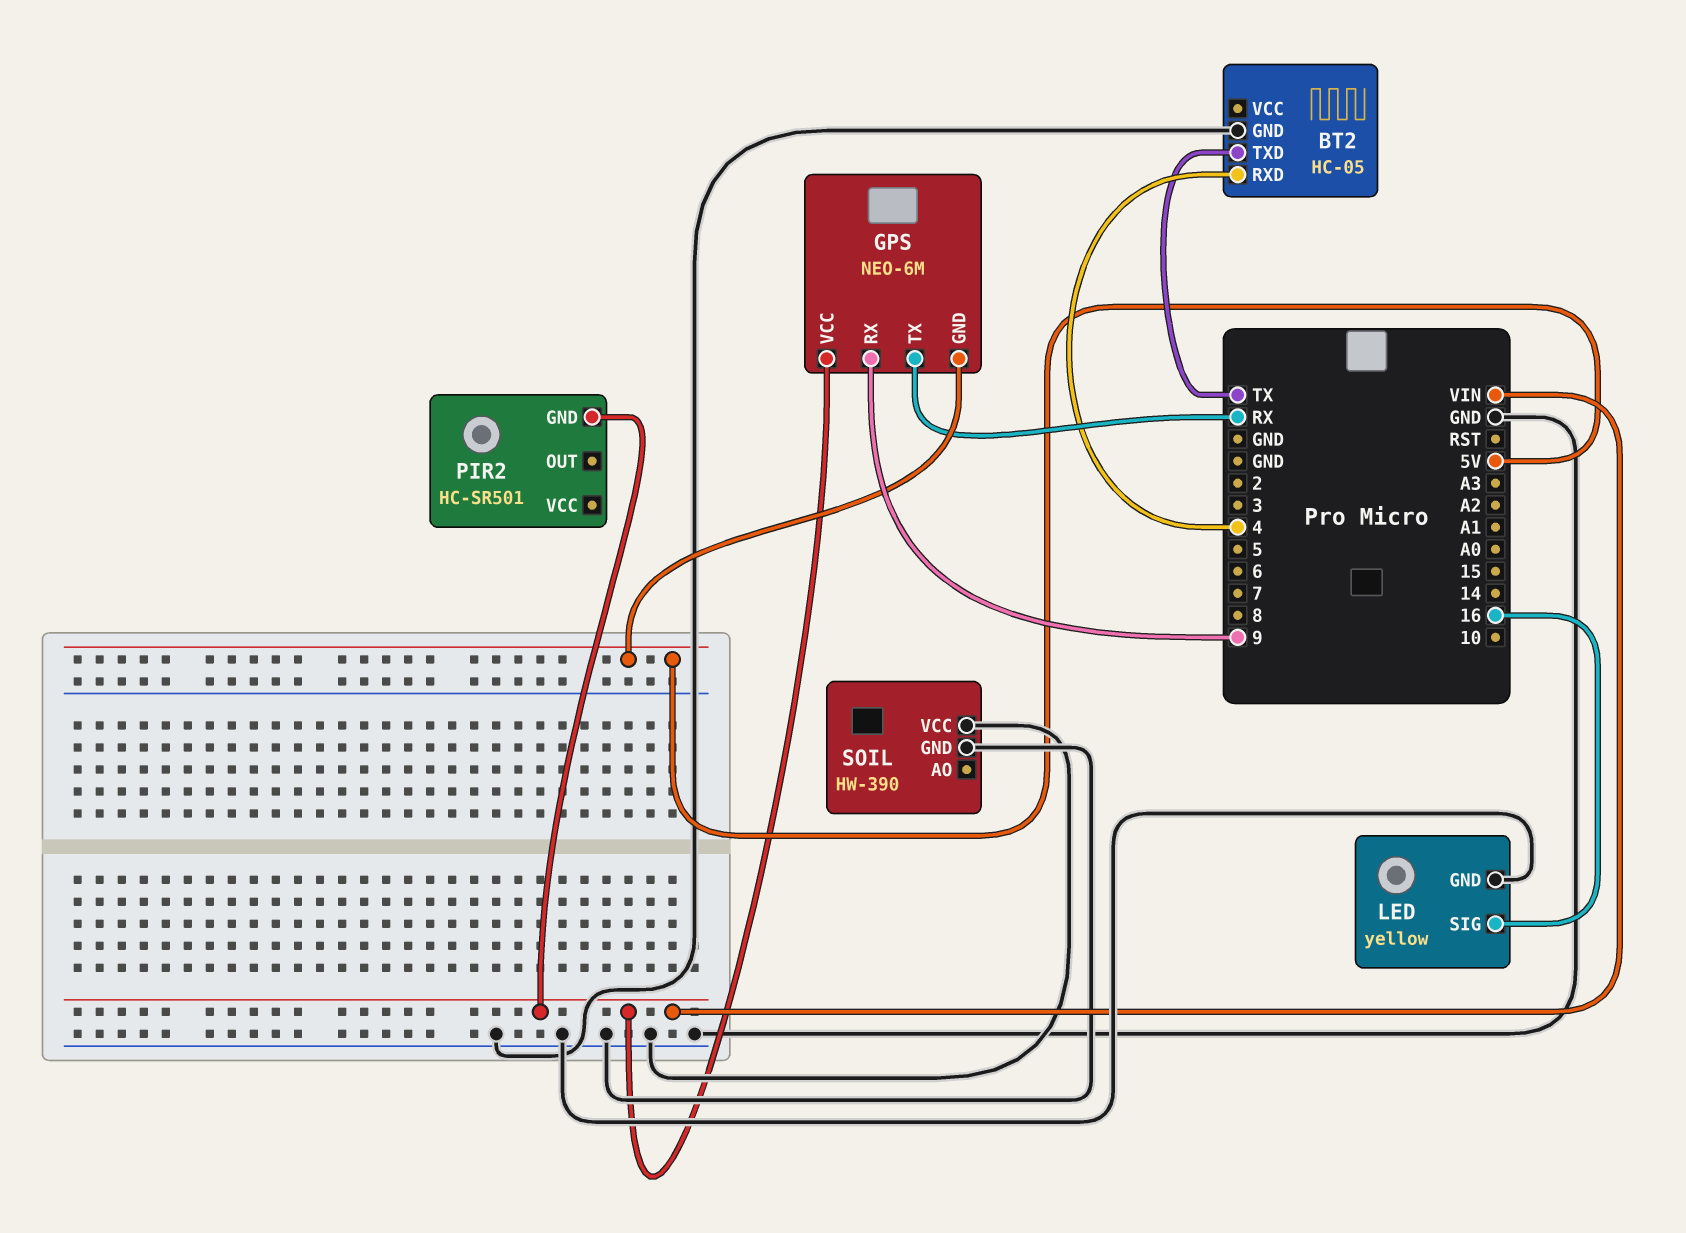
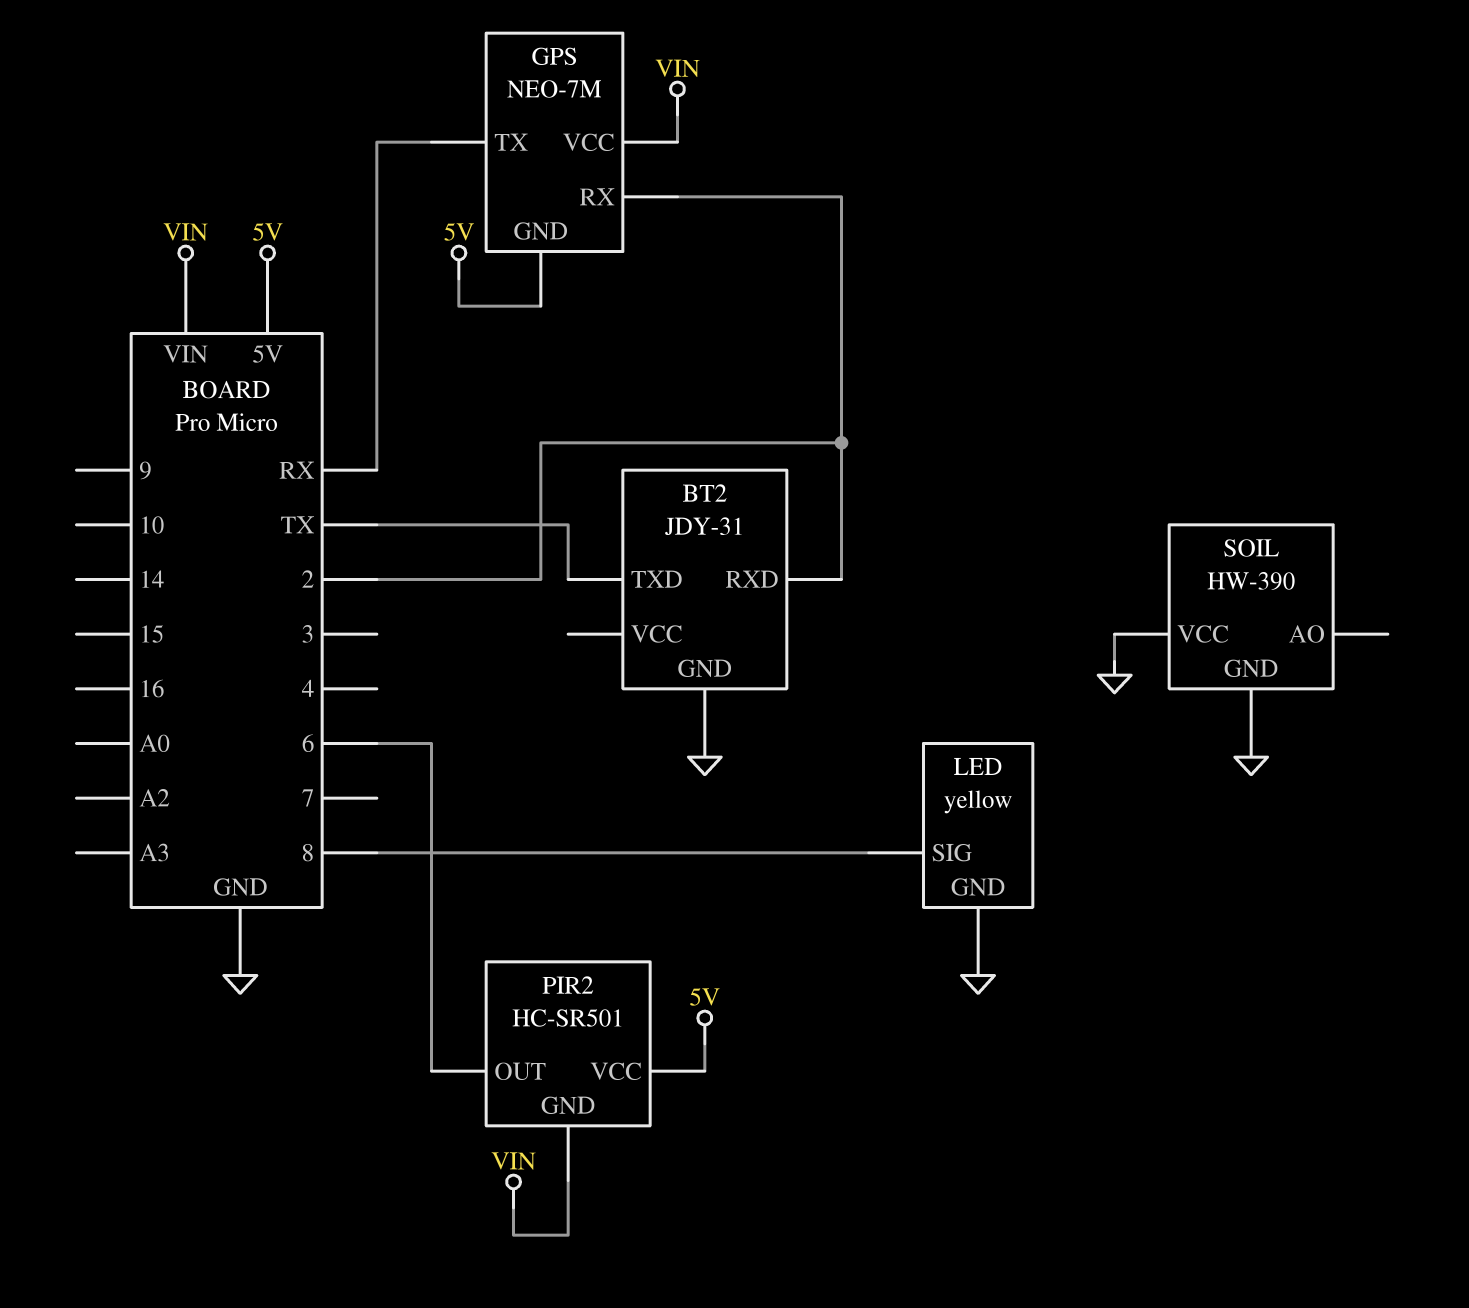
BT2: HC-05 -> JDY-31
BT2 pin RXD: 4 -> 2
GPS: NEO-6M -> NEO-7M
GPS pin RX: 9 -> 2
LED pin SIG: 16 -> 8
PIR2 pin OUT: none -> 6
PIR2 pin VCC: none -> 5V

